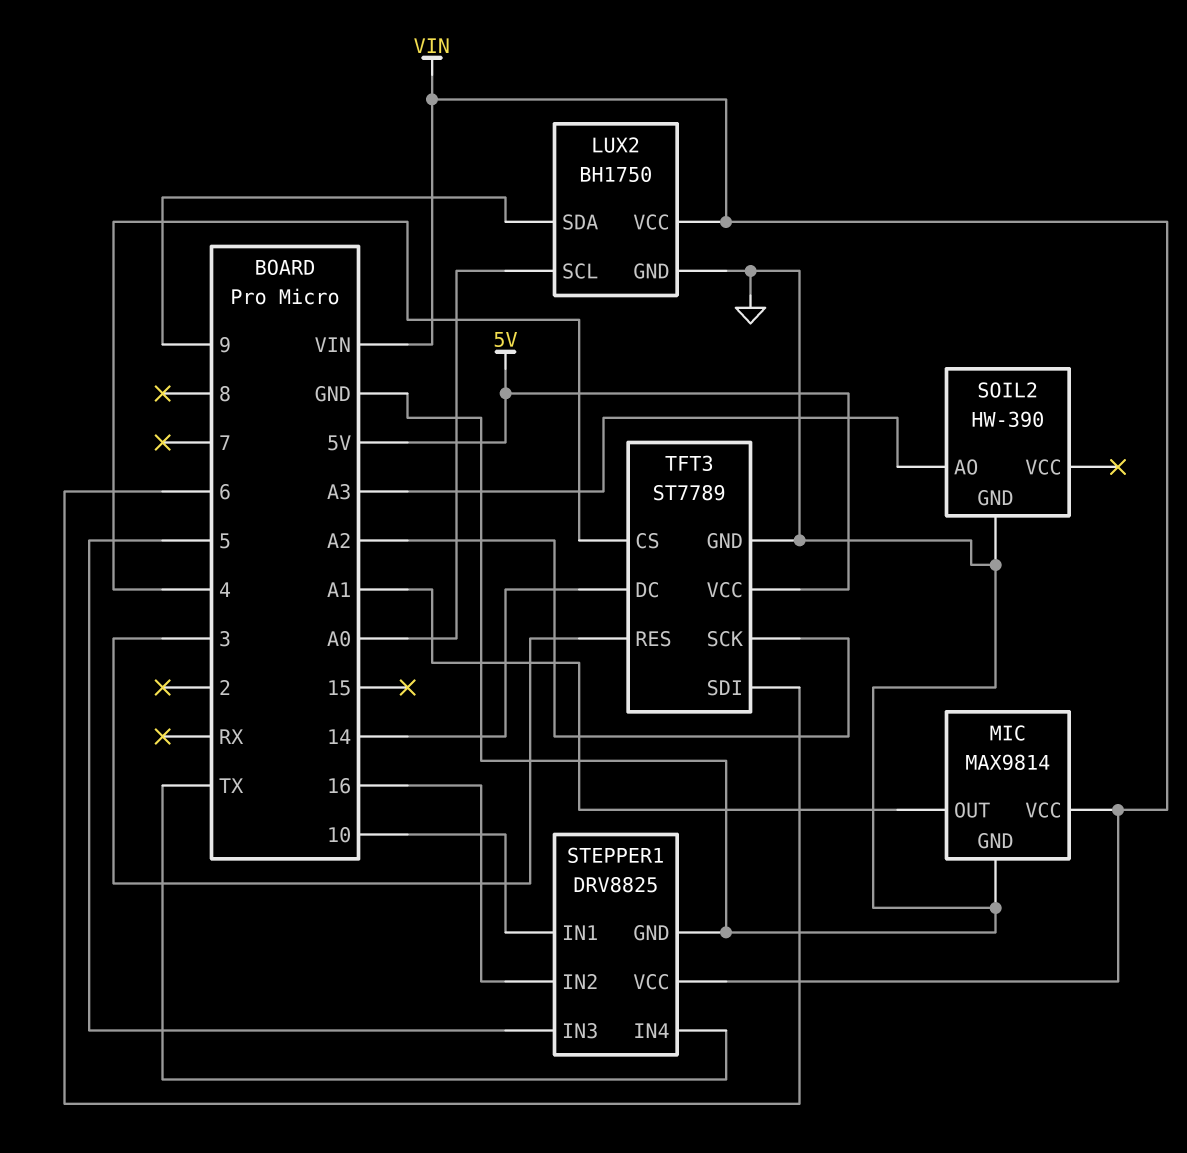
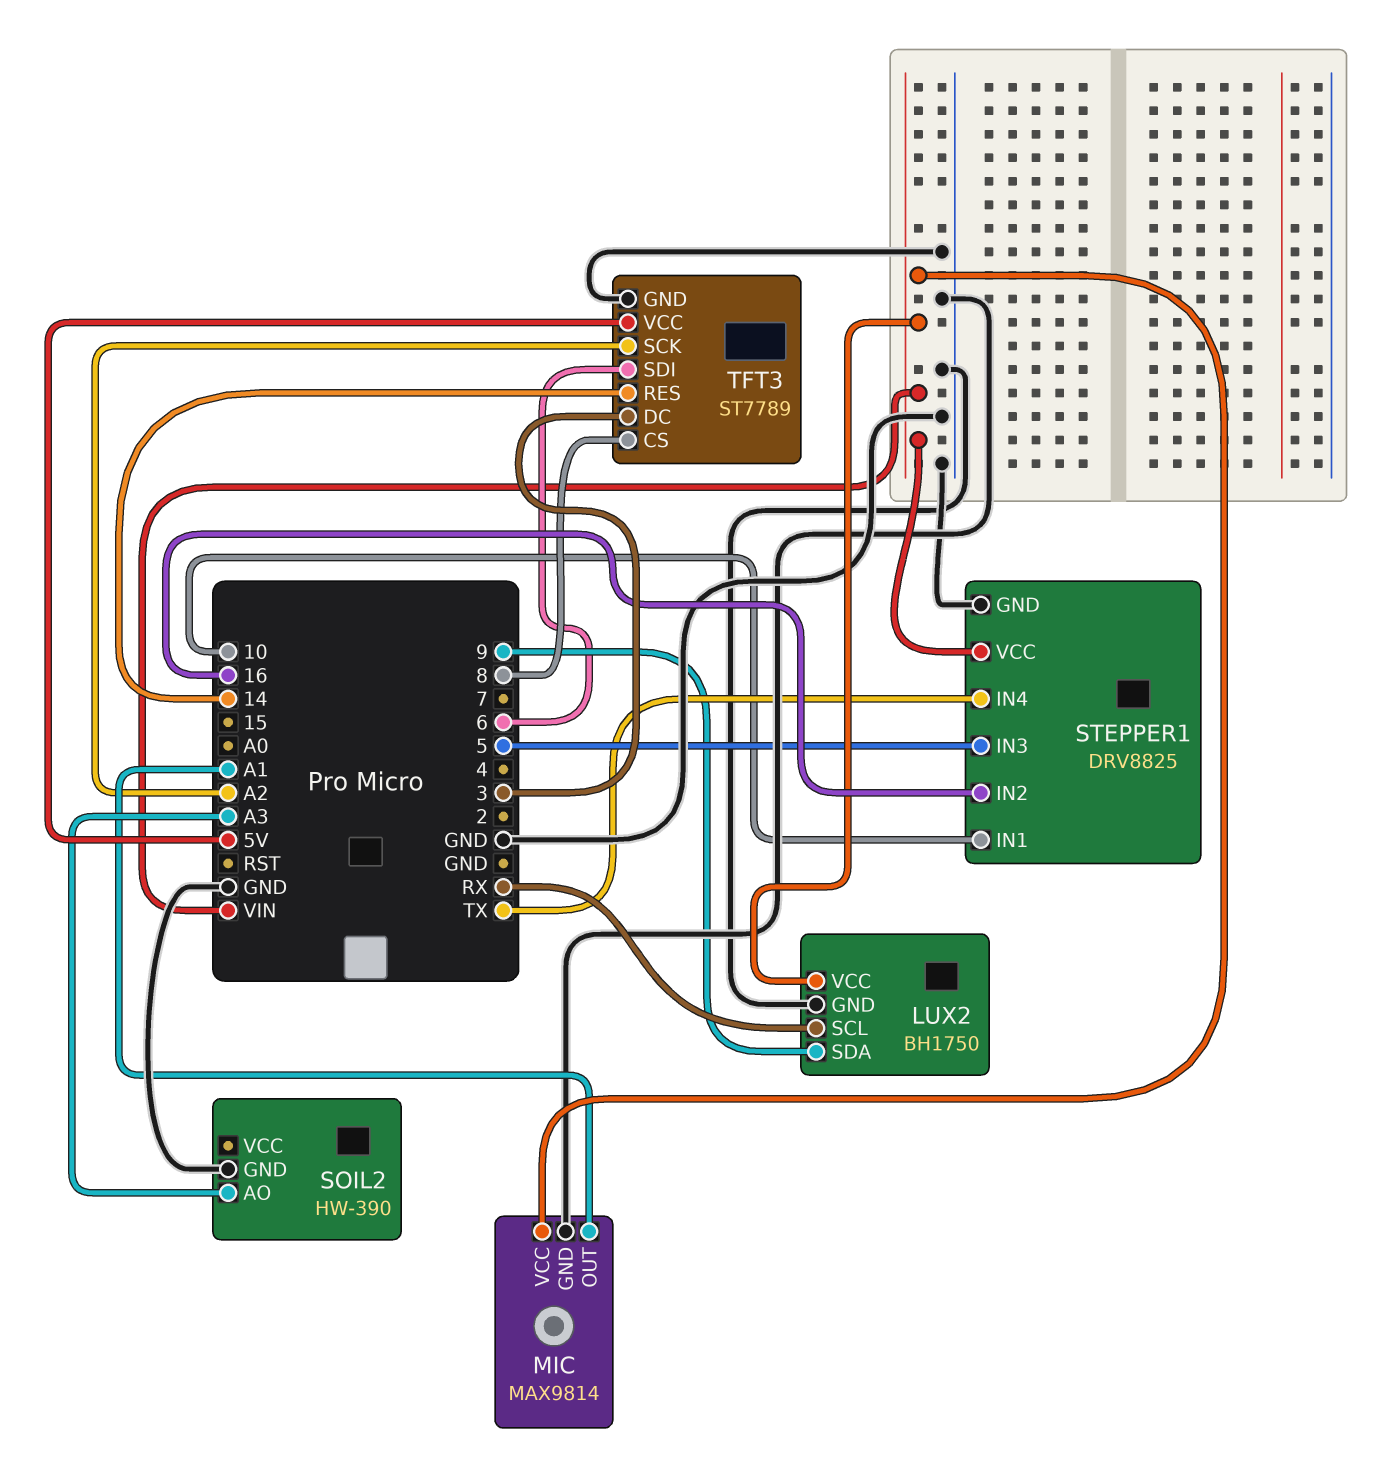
LUX2 pin SCL: A0 -> RX
TFT3 pin CS: 4 -> 8
TFT3 pin DC: 14 -> 3
TFT3 pin RES: 3 -> 14

